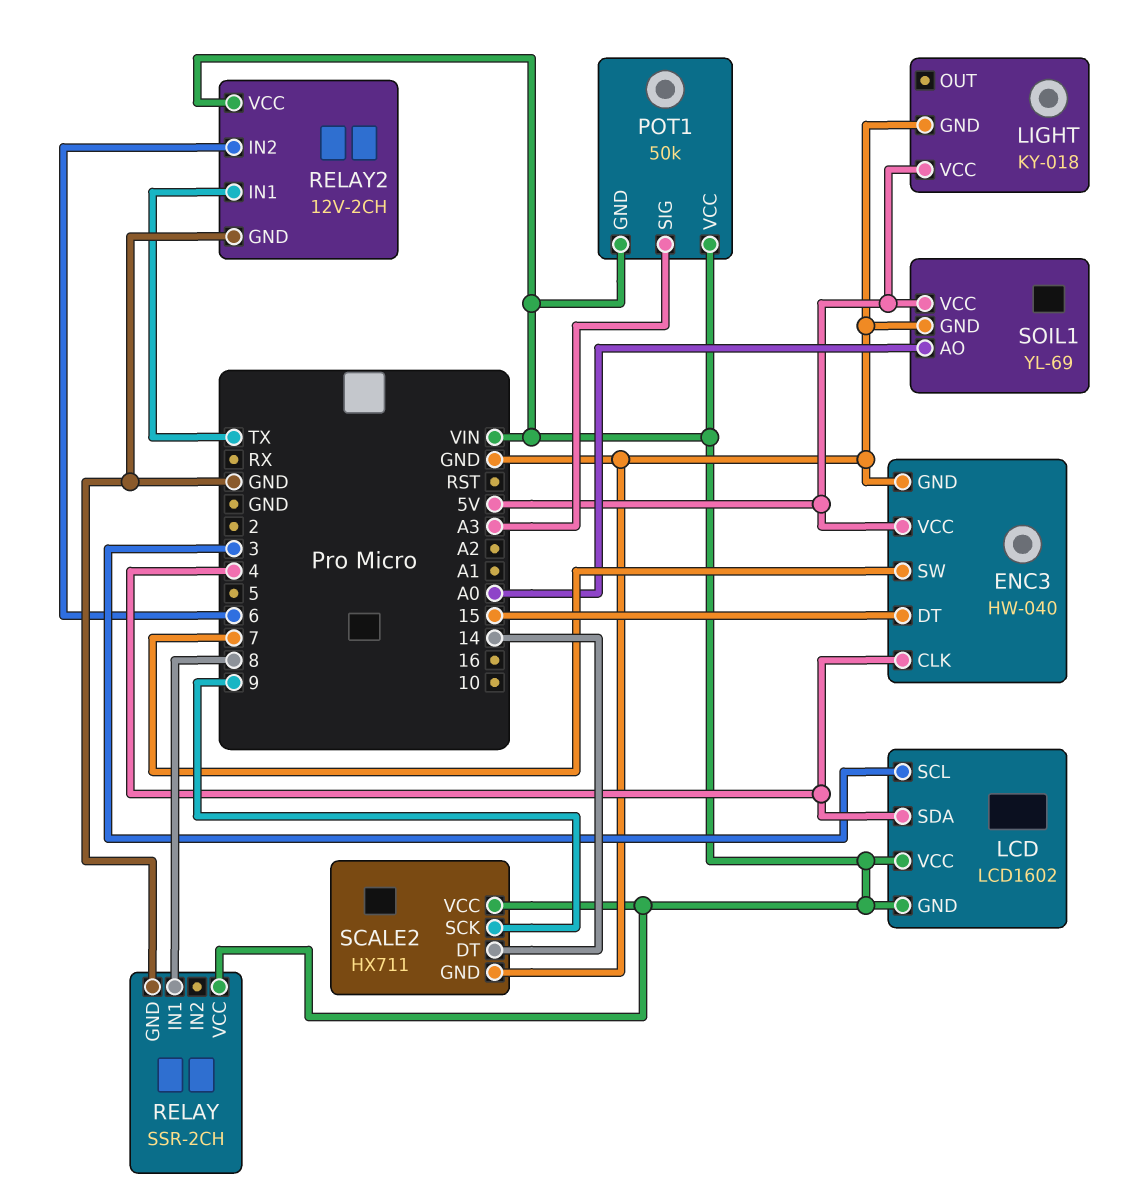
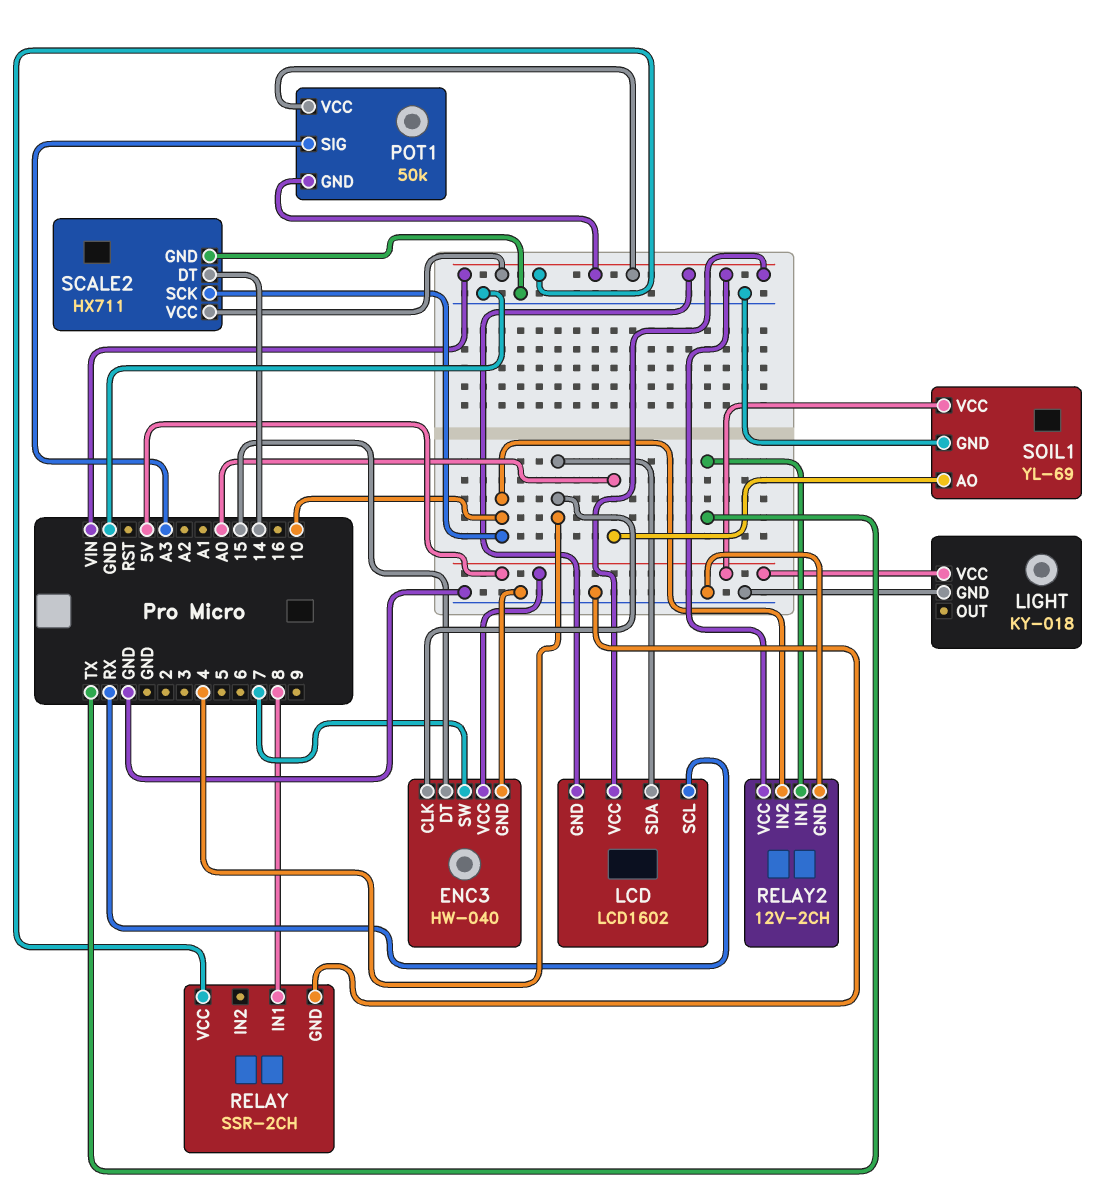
LCD pin SCL: 3 -> RX
RELAY2 pin IN2: 6 -> 10
SCALE2 pin SCK: 9 -> 10

